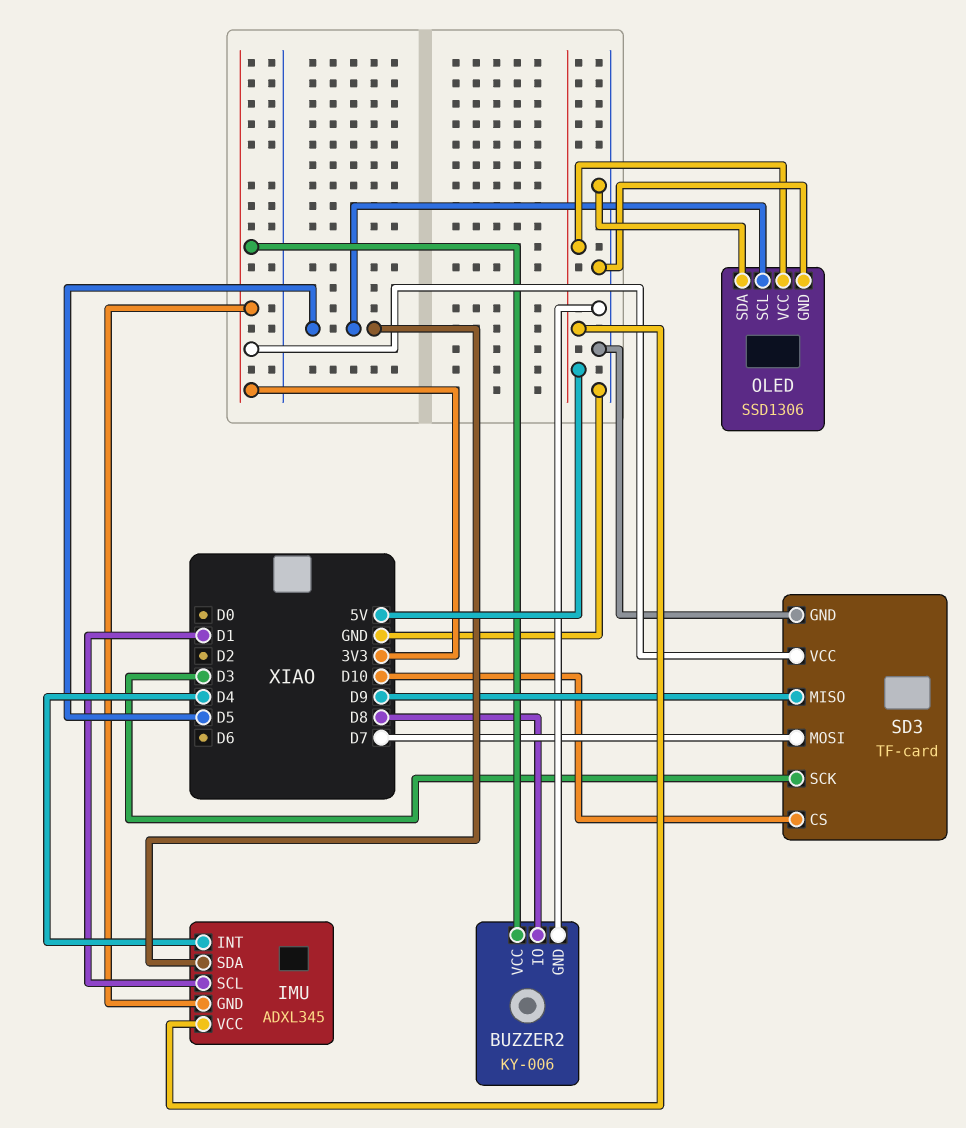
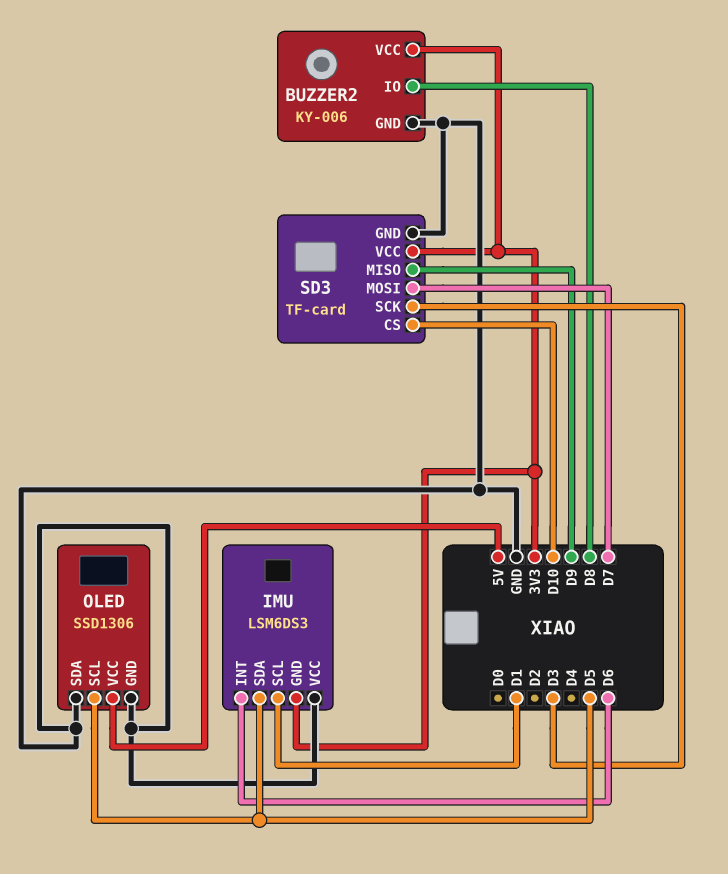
IMU: ADXL345 -> LSM6DS3
IMU pin INT: D4 -> D6
IMU pin VCC: 5V -> GND

